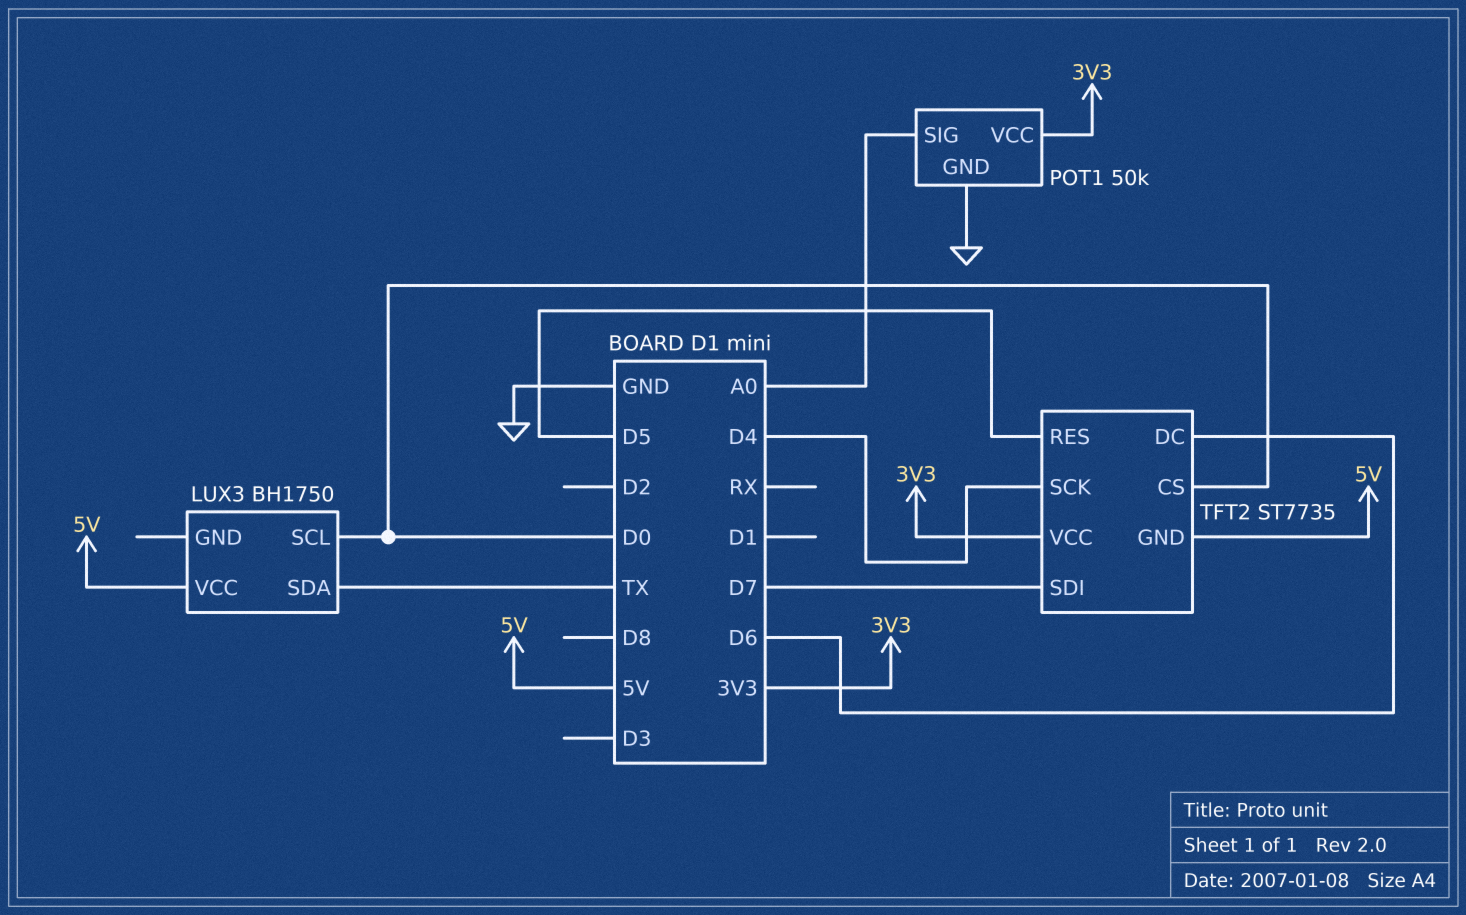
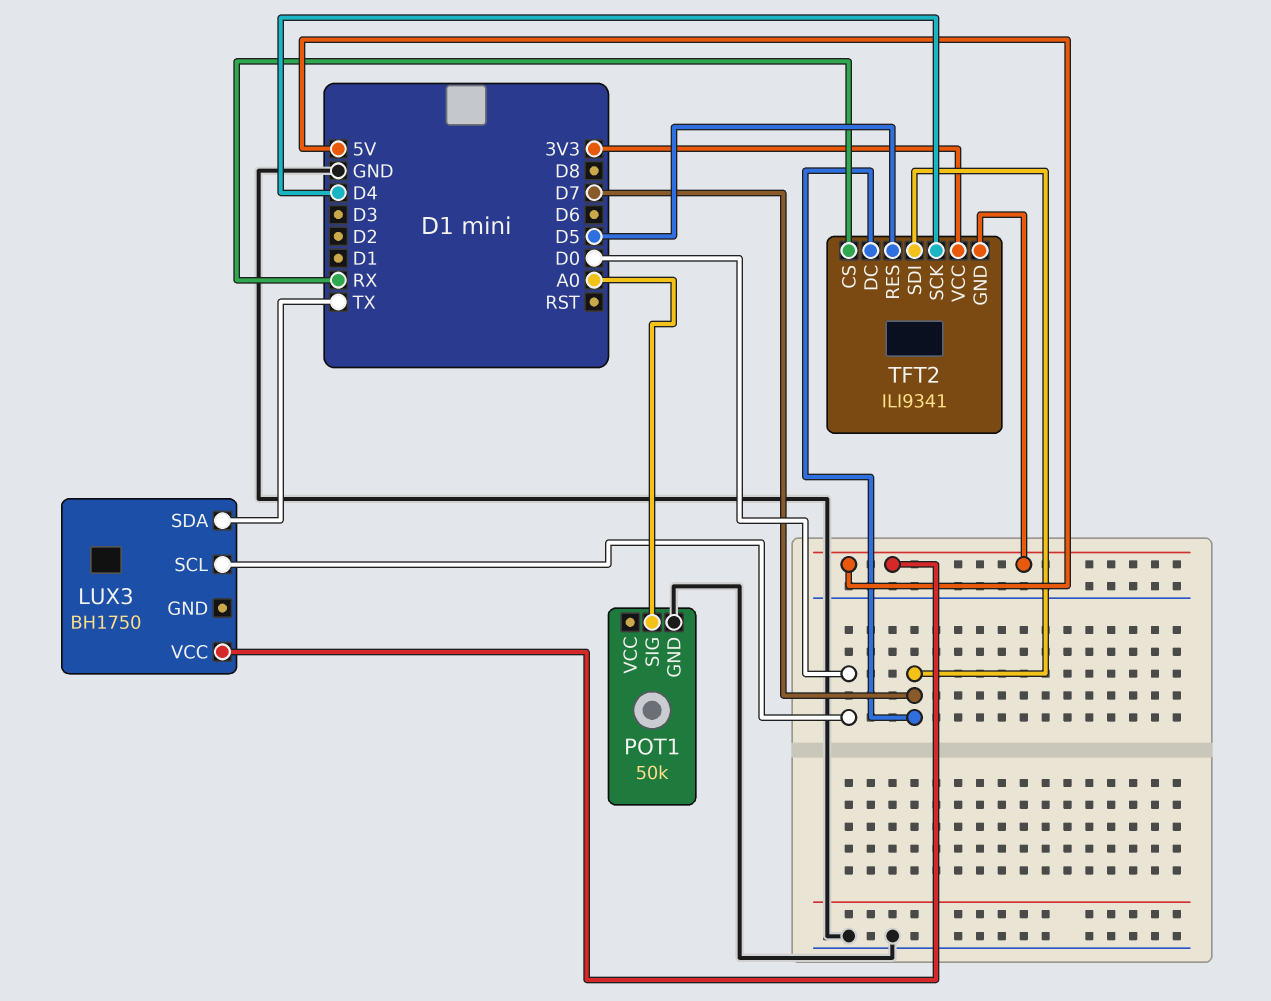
POT1 pin VCC: 3V3 -> none
TFT2: ST7735 -> ILI9341
TFT2 pin CS: D0 -> RX
TFT2 pin DC: D6 -> D7

